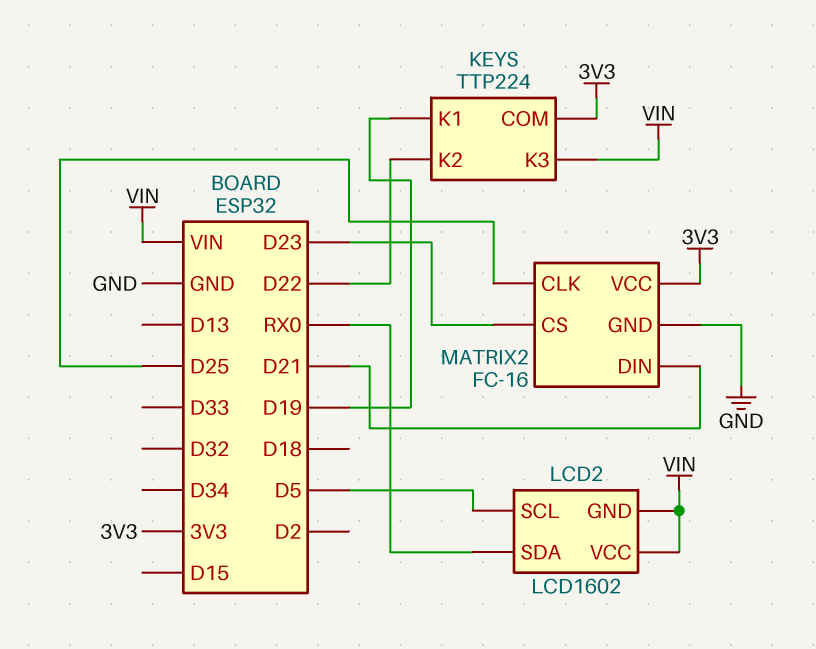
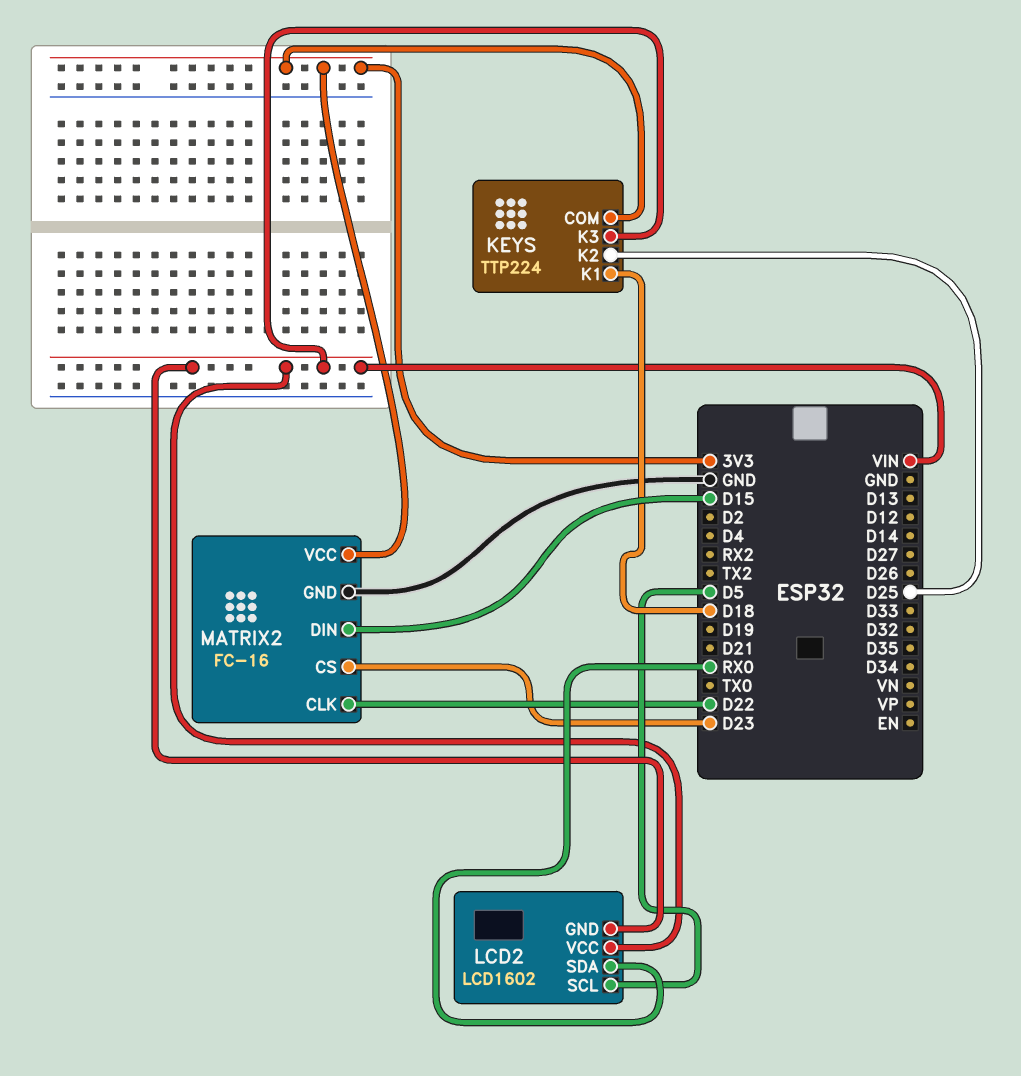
KEYS pin K1: D19 -> D18
KEYS pin K2: D22 -> D25
MATRIX2 pin CLK: D25 -> D22
MATRIX2 pin DIN: D21 -> D15

